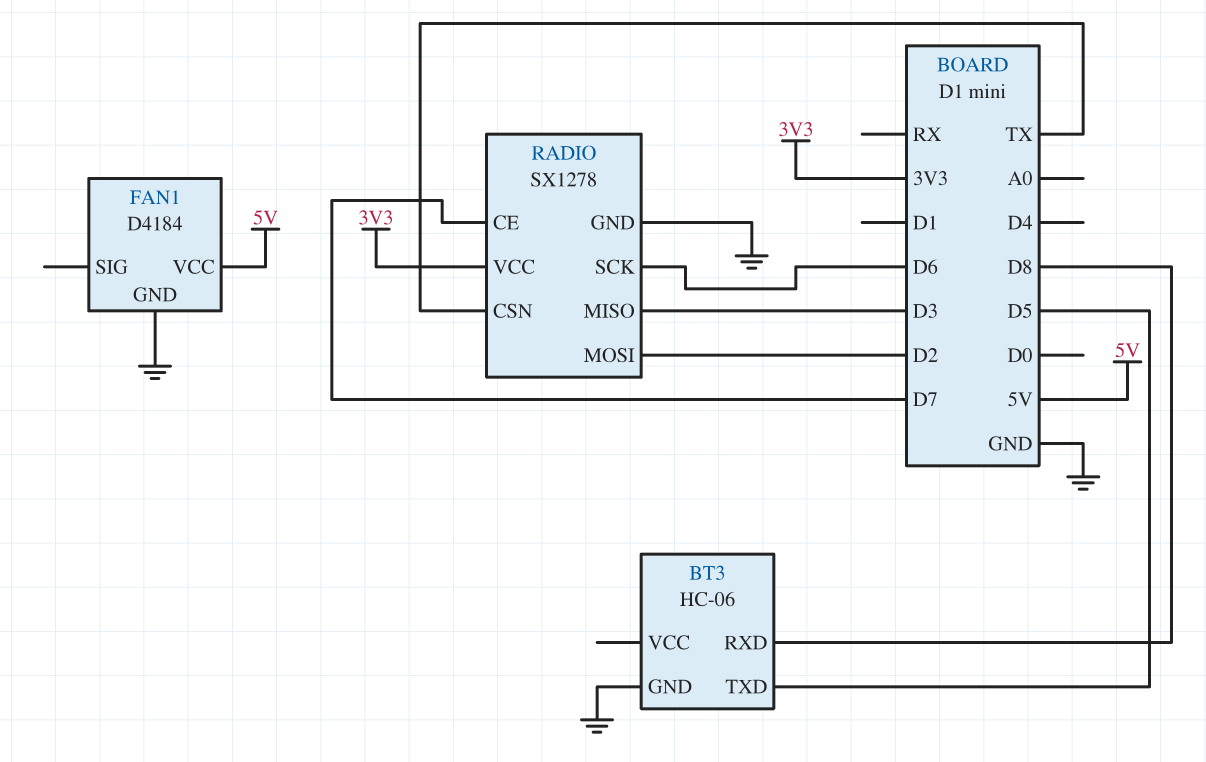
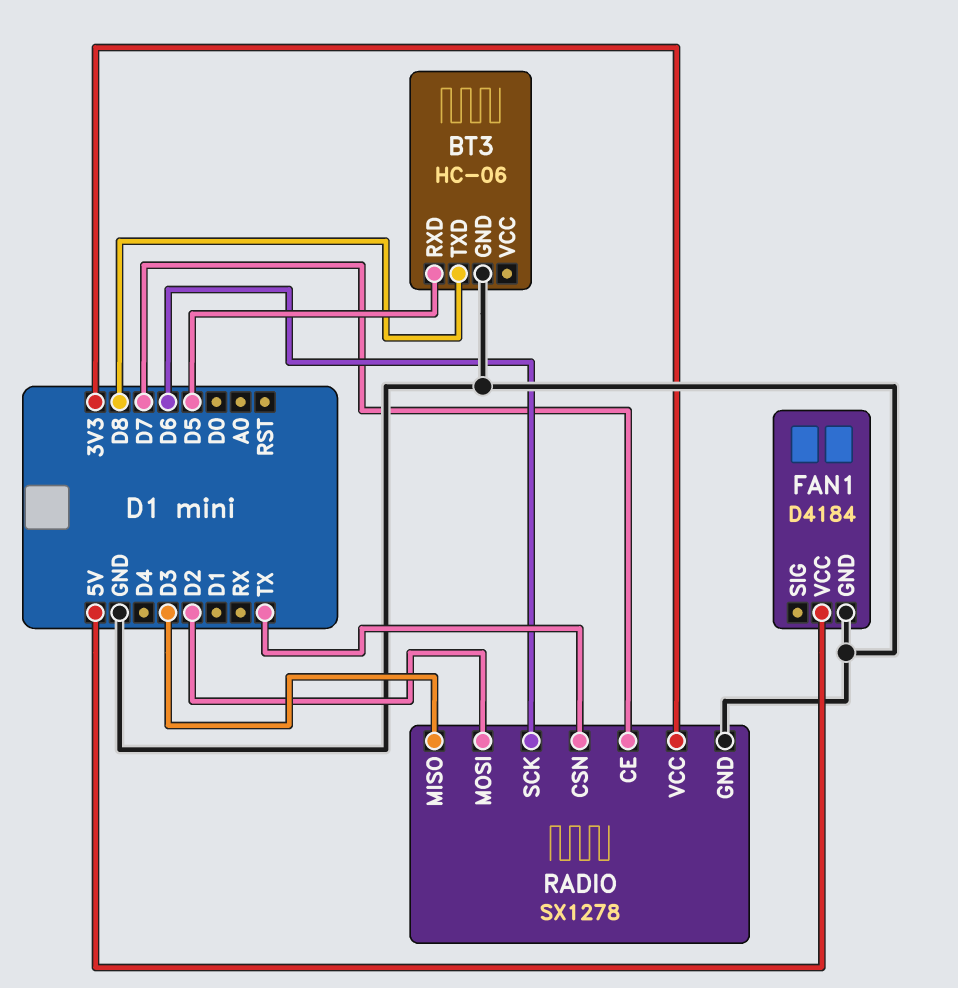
BT3 pin RXD: D8 -> D5
BT3 pin TXD: D5 -> D8

